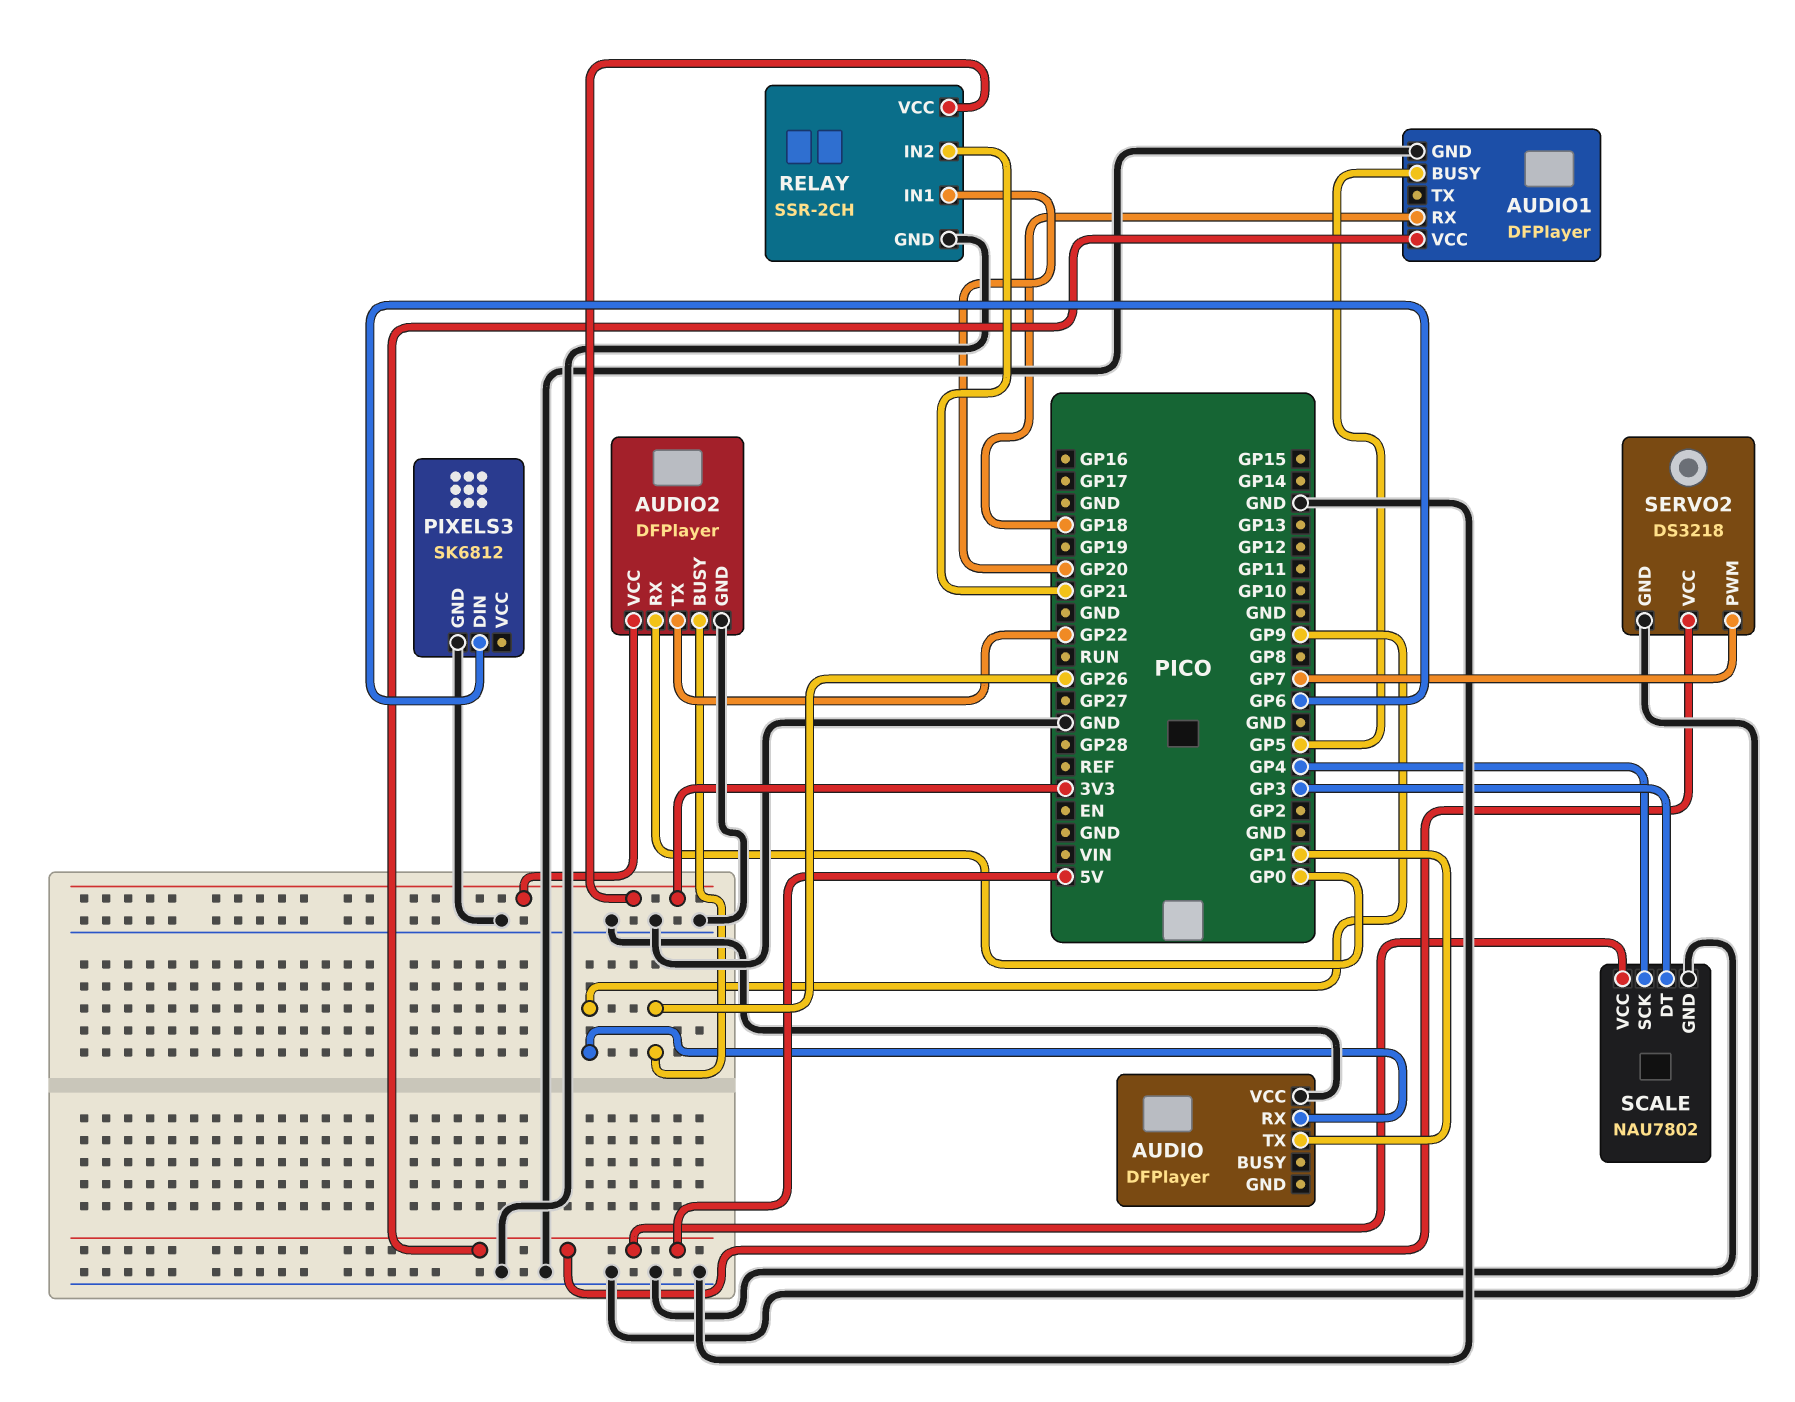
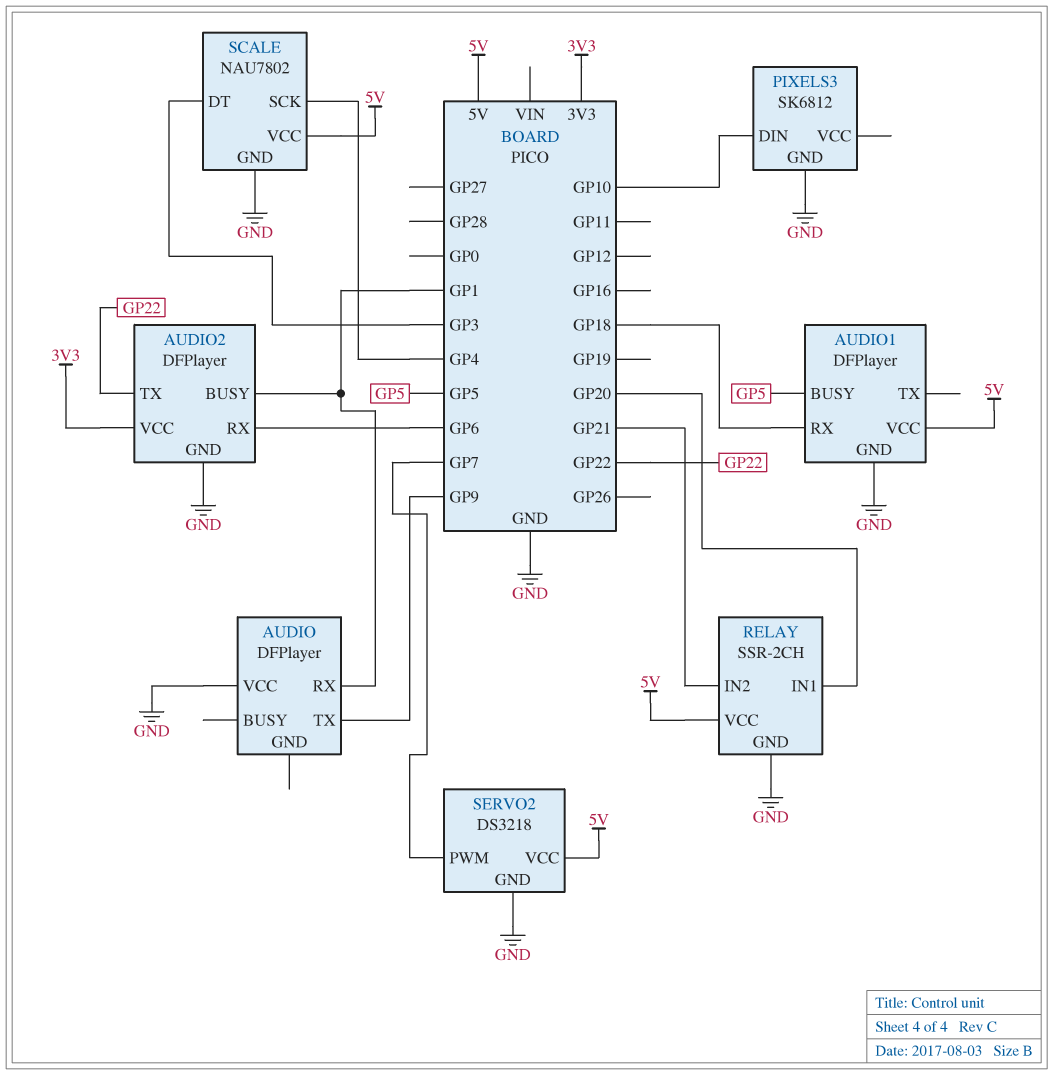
AUDIO pin RX: GP9 -> GP1
AUDIO pin TX: GP1 -> GP9
AUDIO2 pin BUSY: GP26 -> GP1
AUDIO2 pin RX: GP0 -> GP6
PIXELS3 pin DIN: GP6 -> GP10
RELAY pin VCC: 3V3 -> 5V

